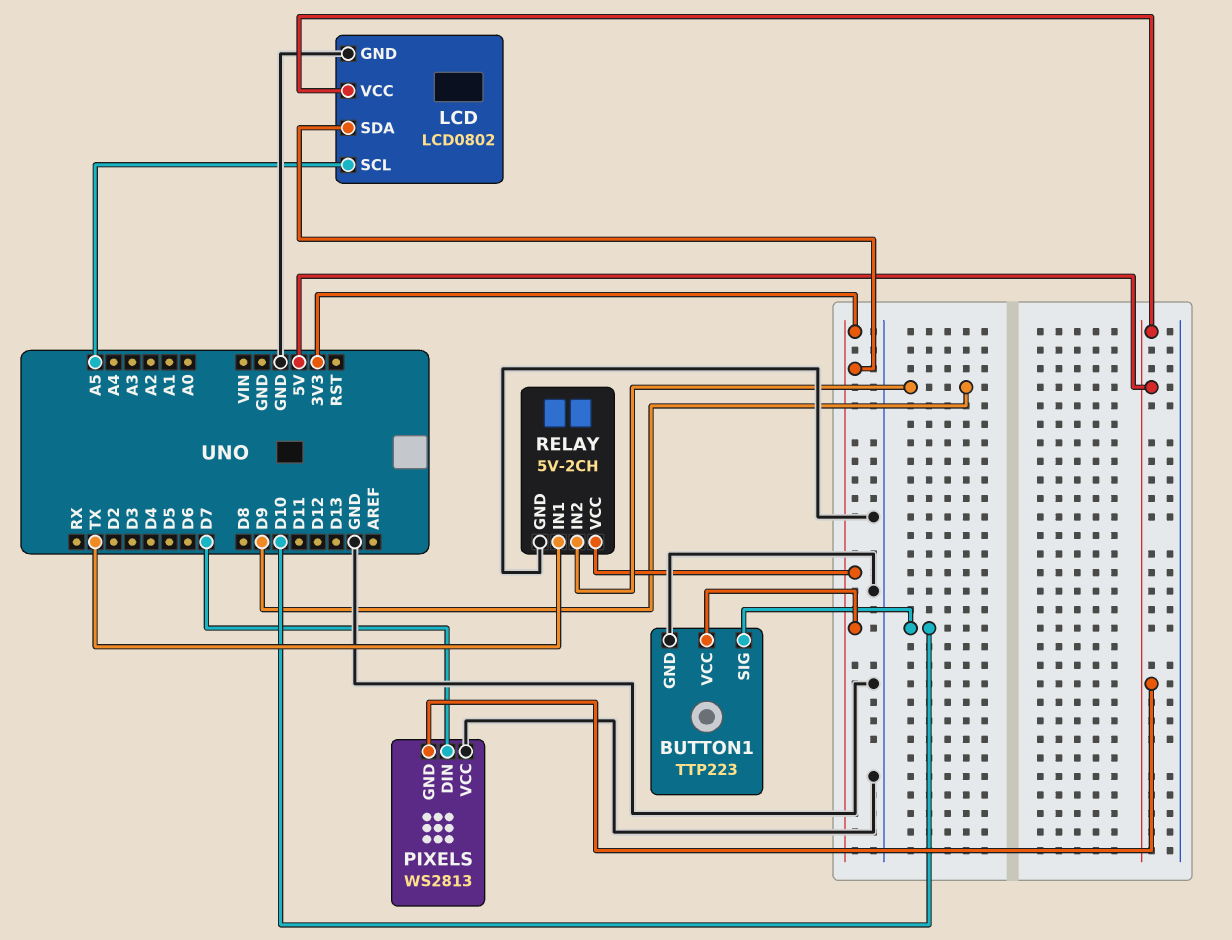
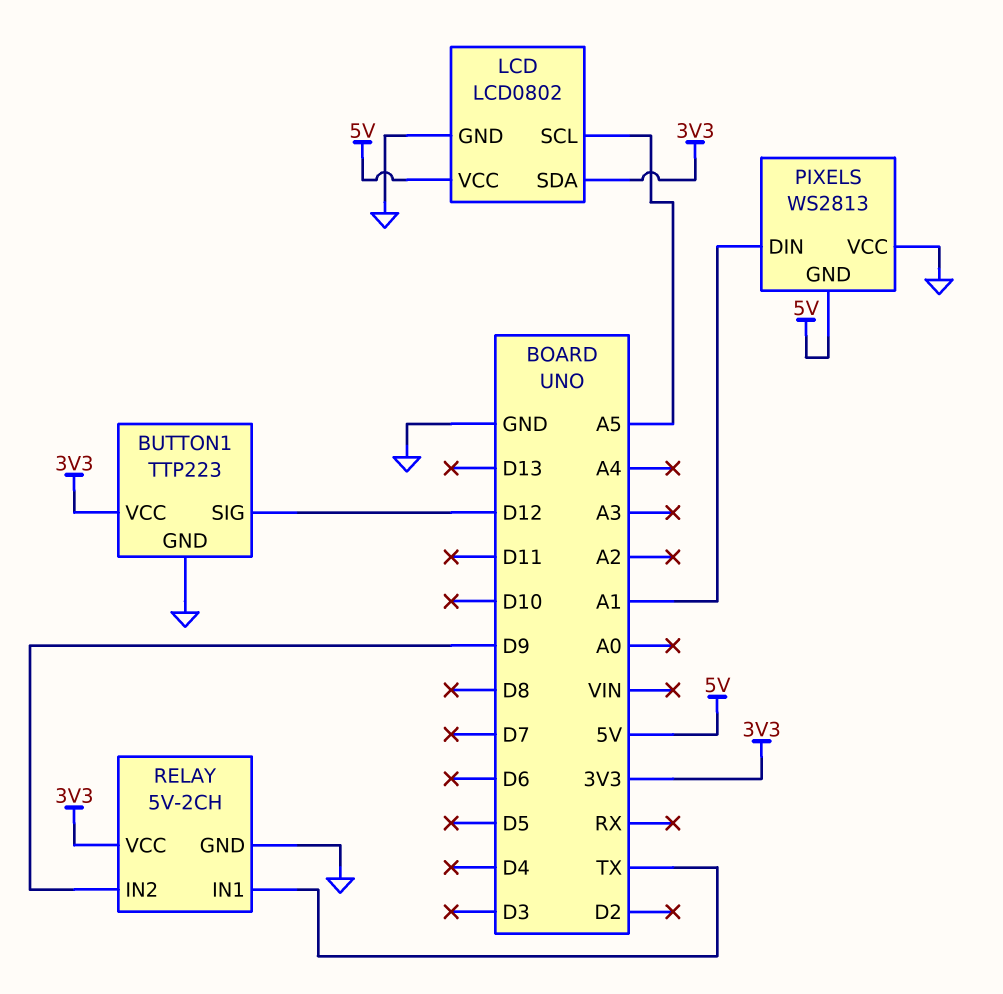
BUTTON1 pin SIG: D10 -> D12
PIXELS pin DIN: D7 -> A1

